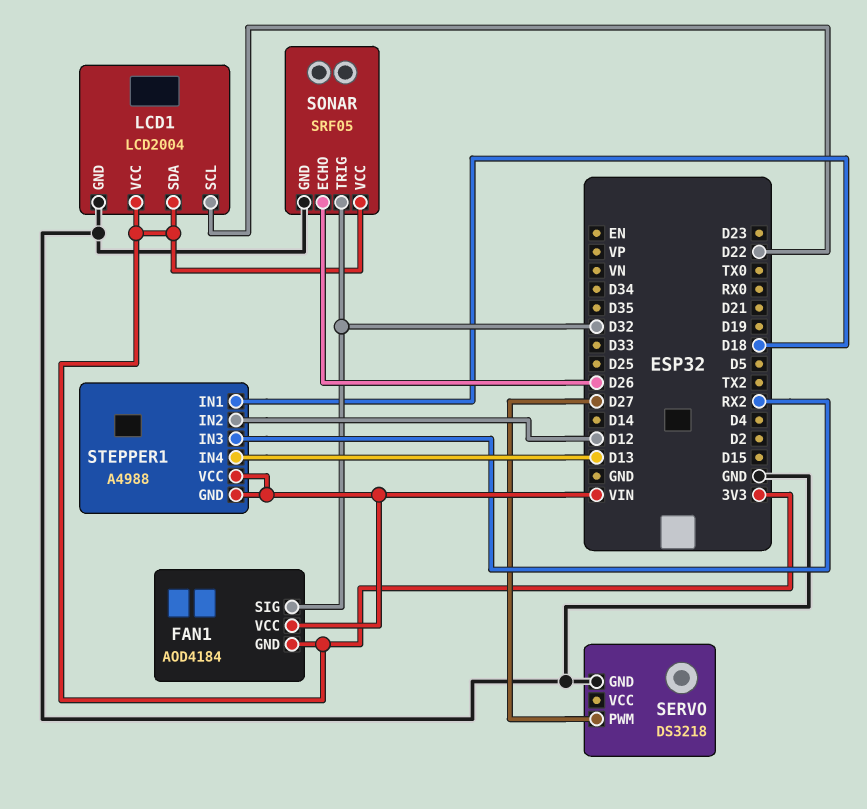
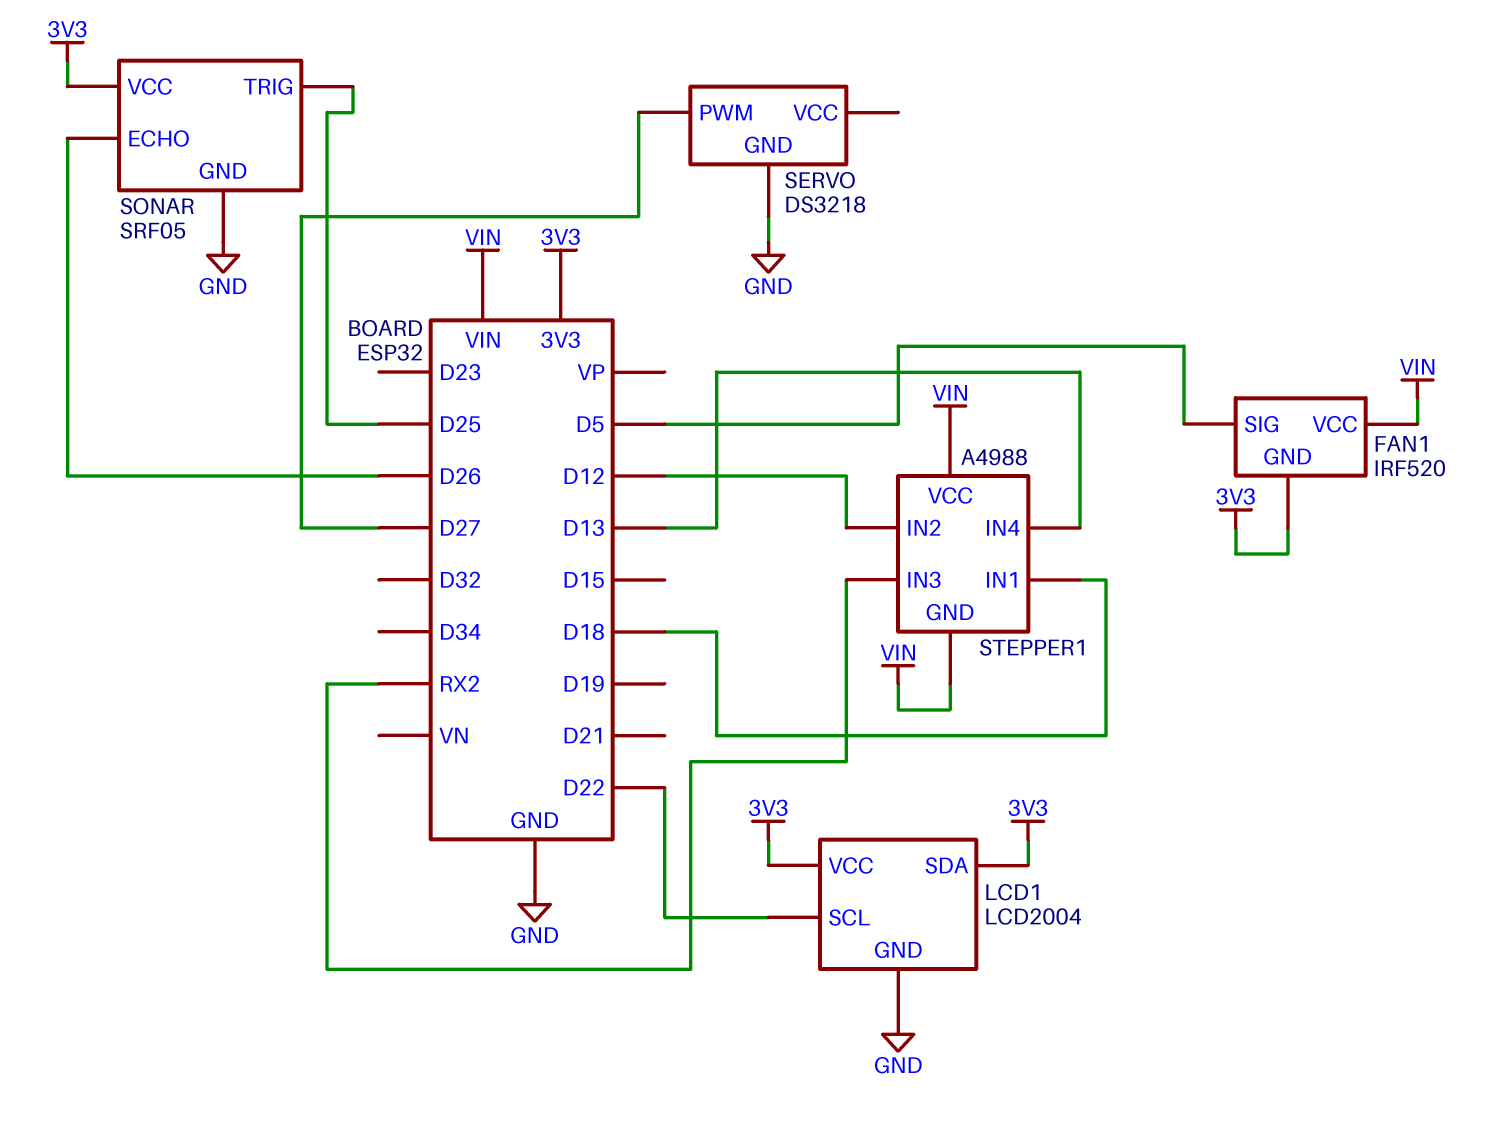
FAN1: AOD4184 -> IRF520
FAN1 pin SIG: D32 -> D5
SONAR pin TRIG: D32 -> D25

